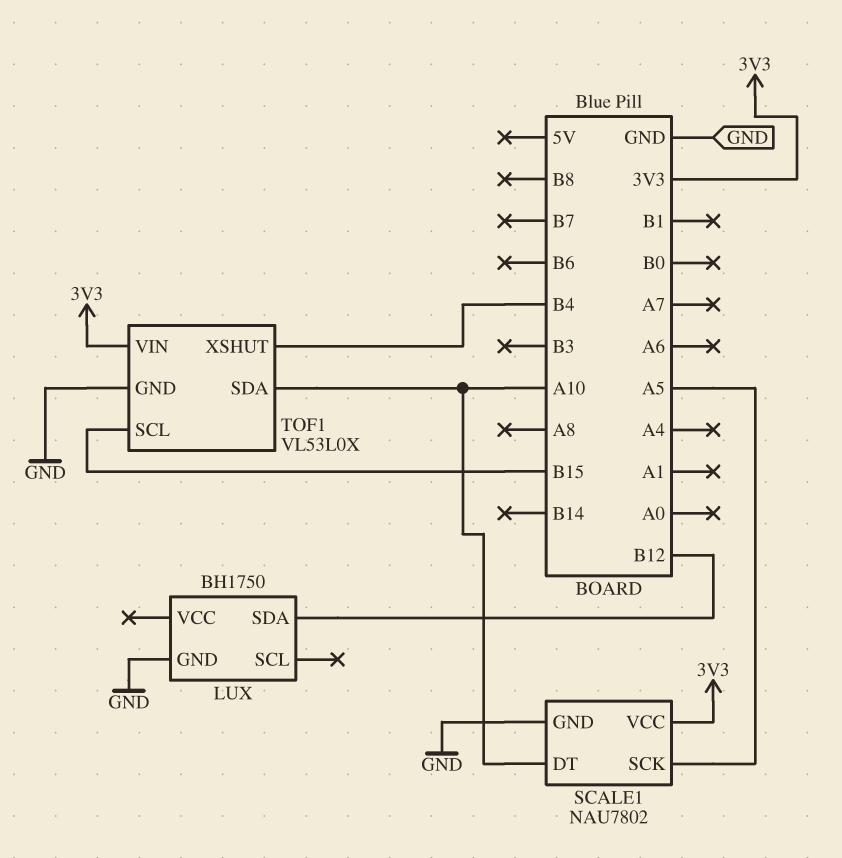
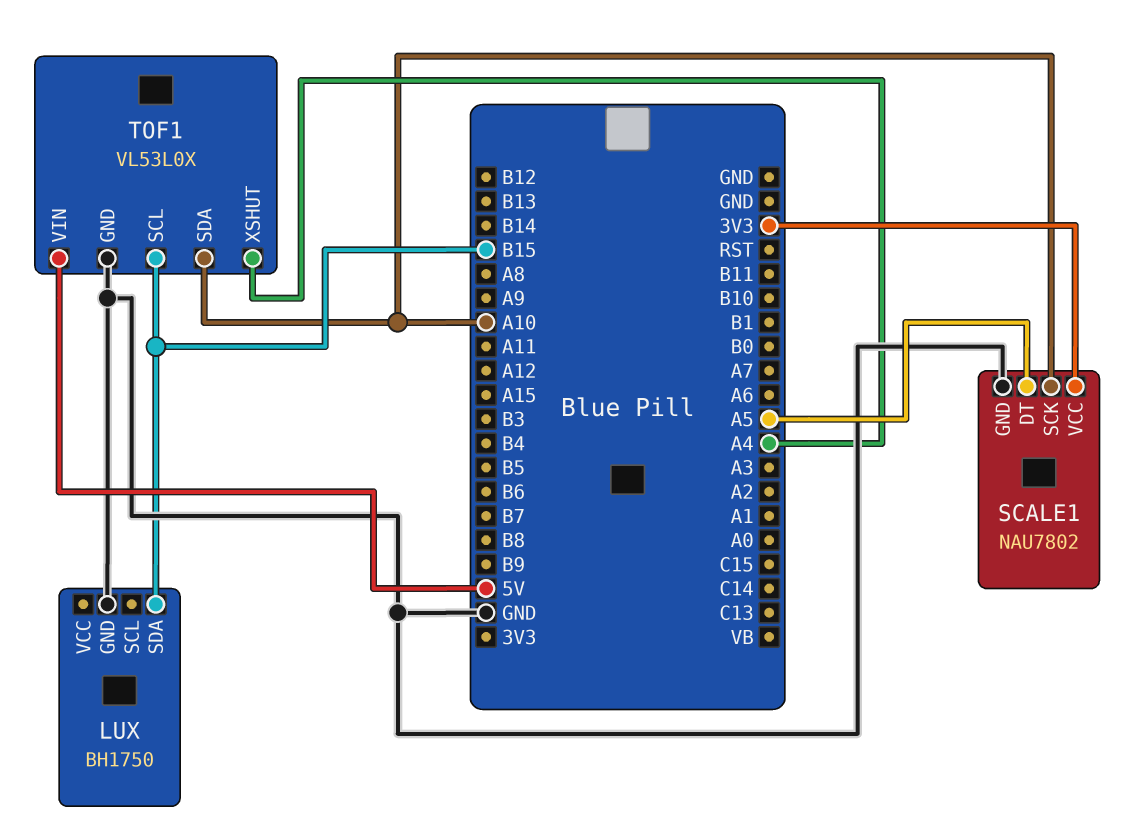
LUX pin SDA: B12 -> B15
SCALE1 pin DT: A10 -> A5
SCALE1 pin SCK: A5 -> A10
TOF1 pin VIN: 3V3 -> 5V
TOF1 pin XSHUT: B4 -> A4

